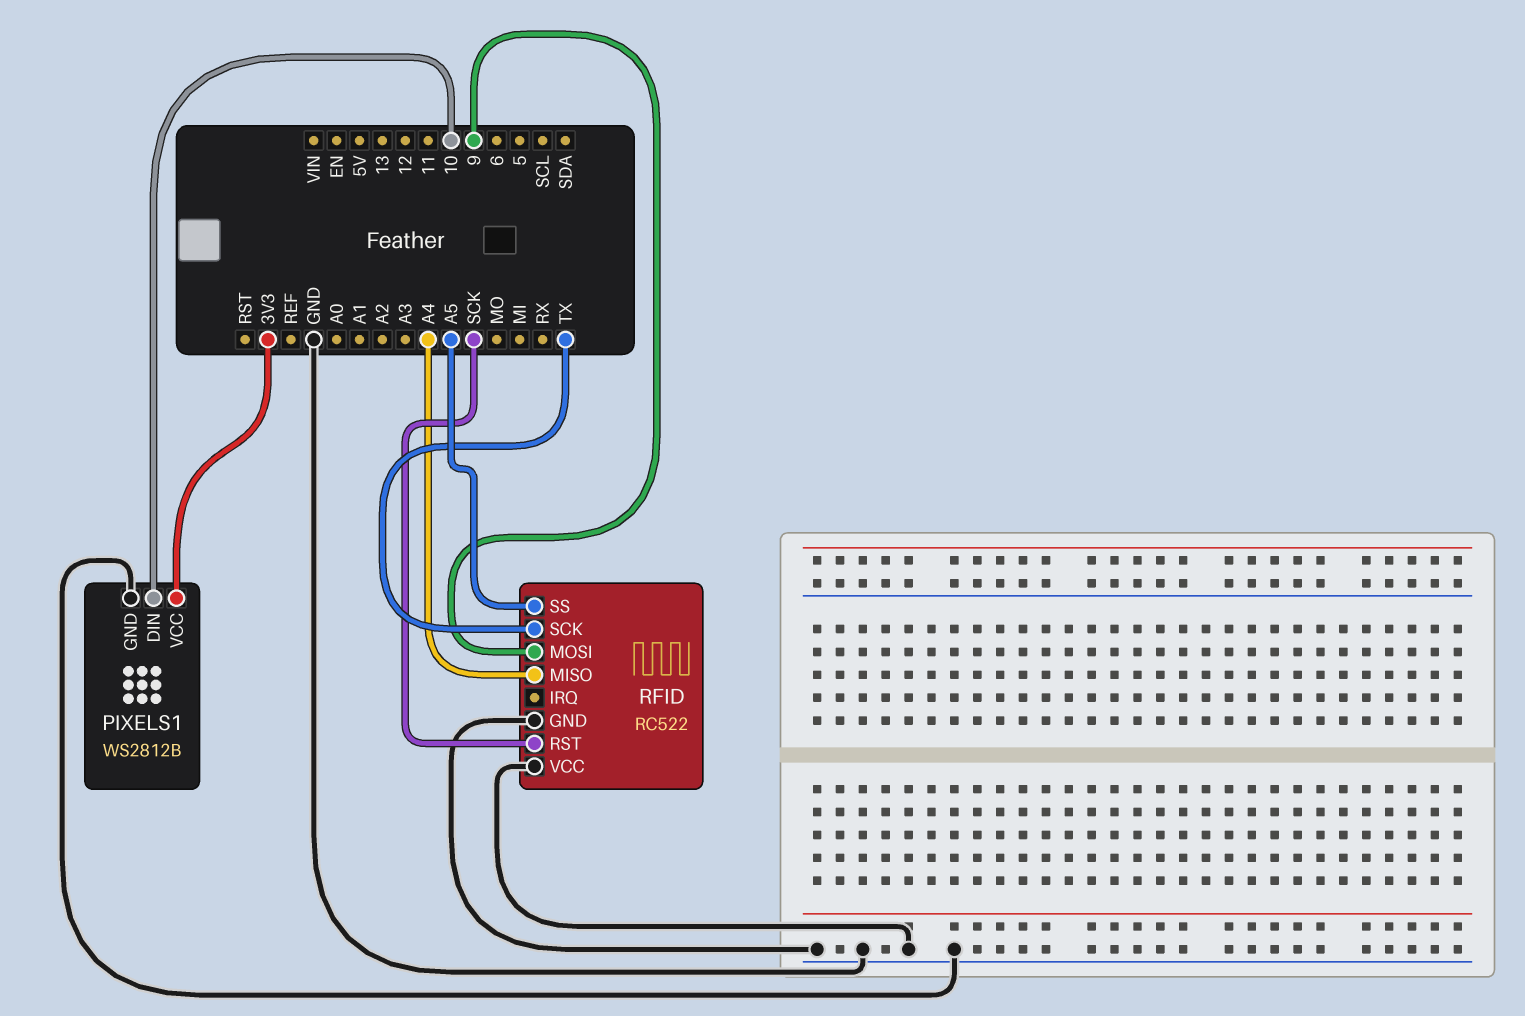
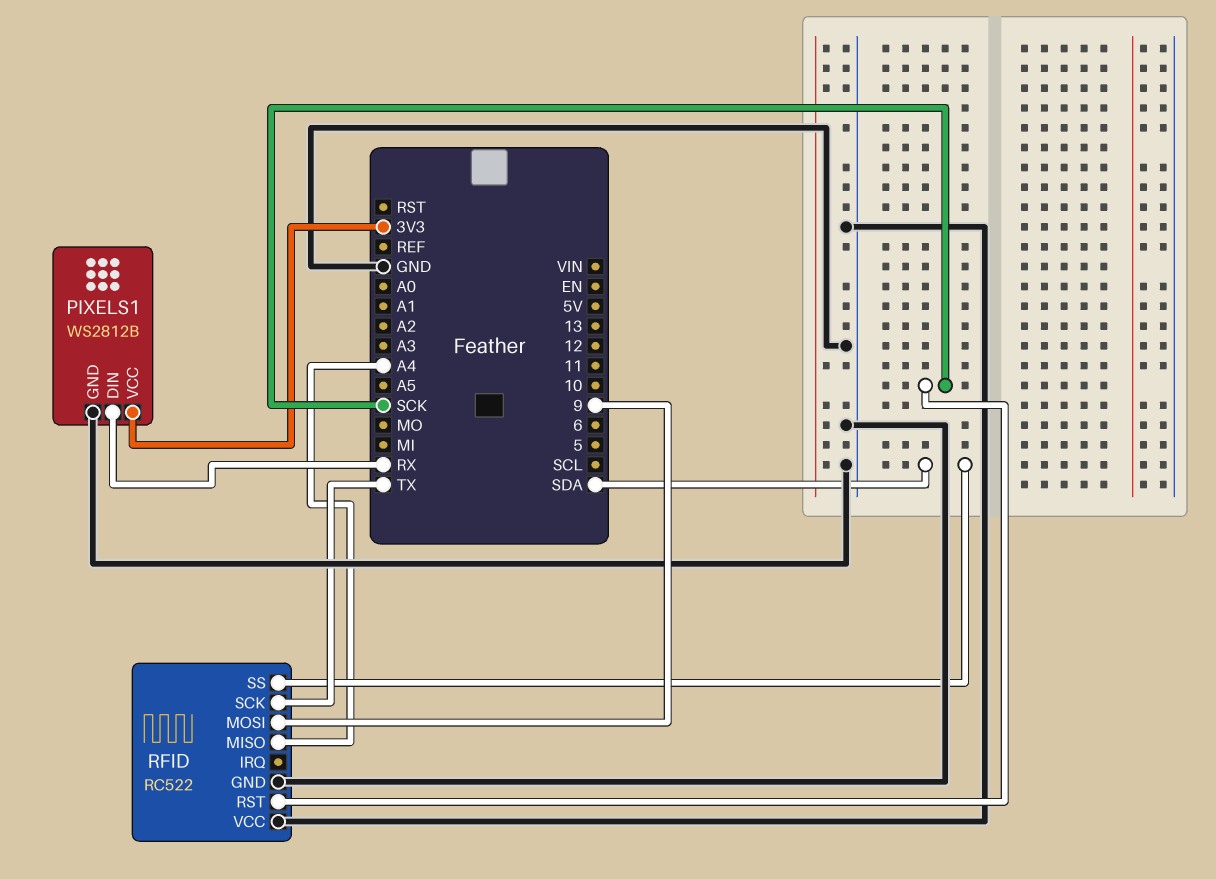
PIXELS1 pin DIN: 10 -> RX
RFID pin SS: A5 -> SDA

